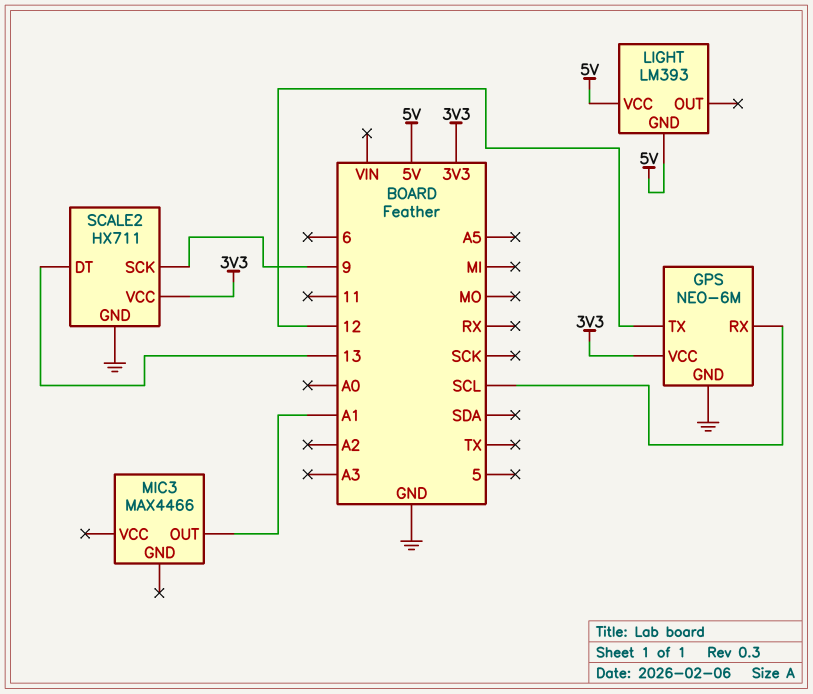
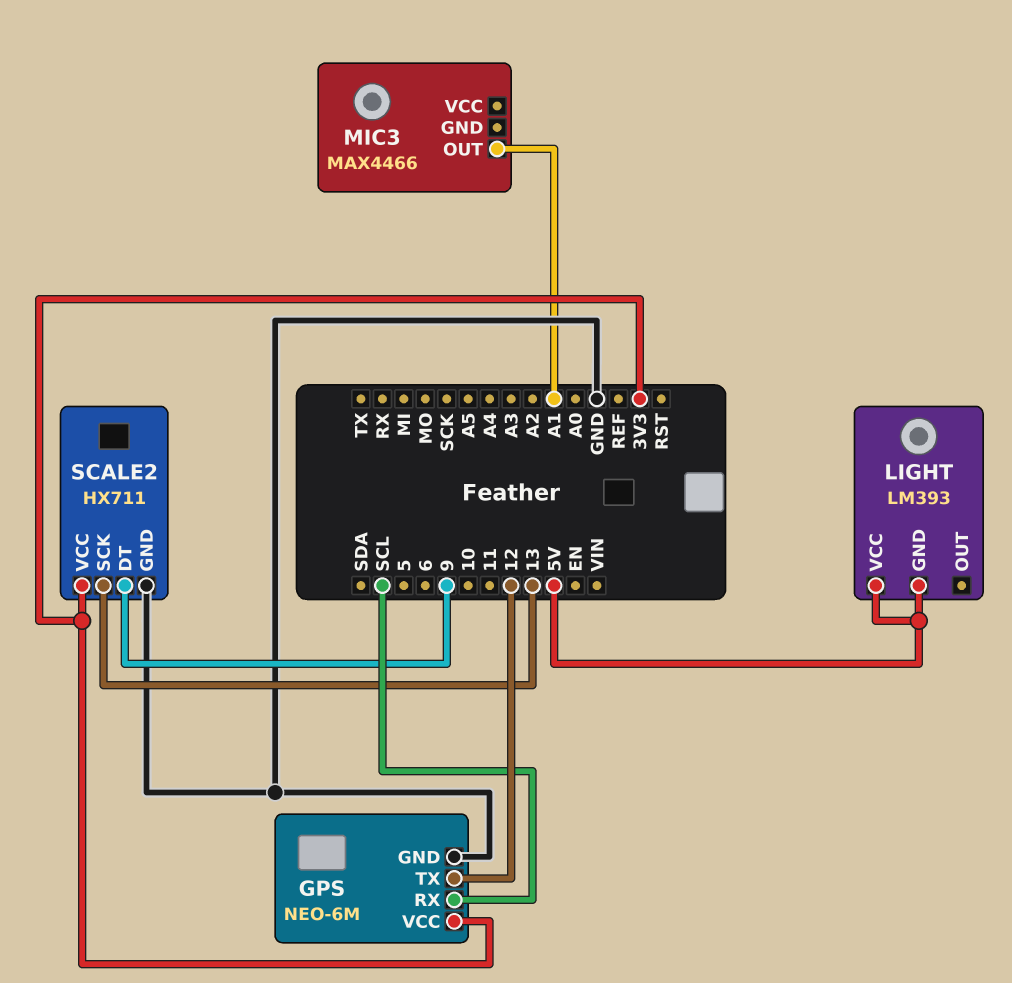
SCALE2 pin DT: 13 -> 9
SCALE2 pin SCK: 9 -> 13

